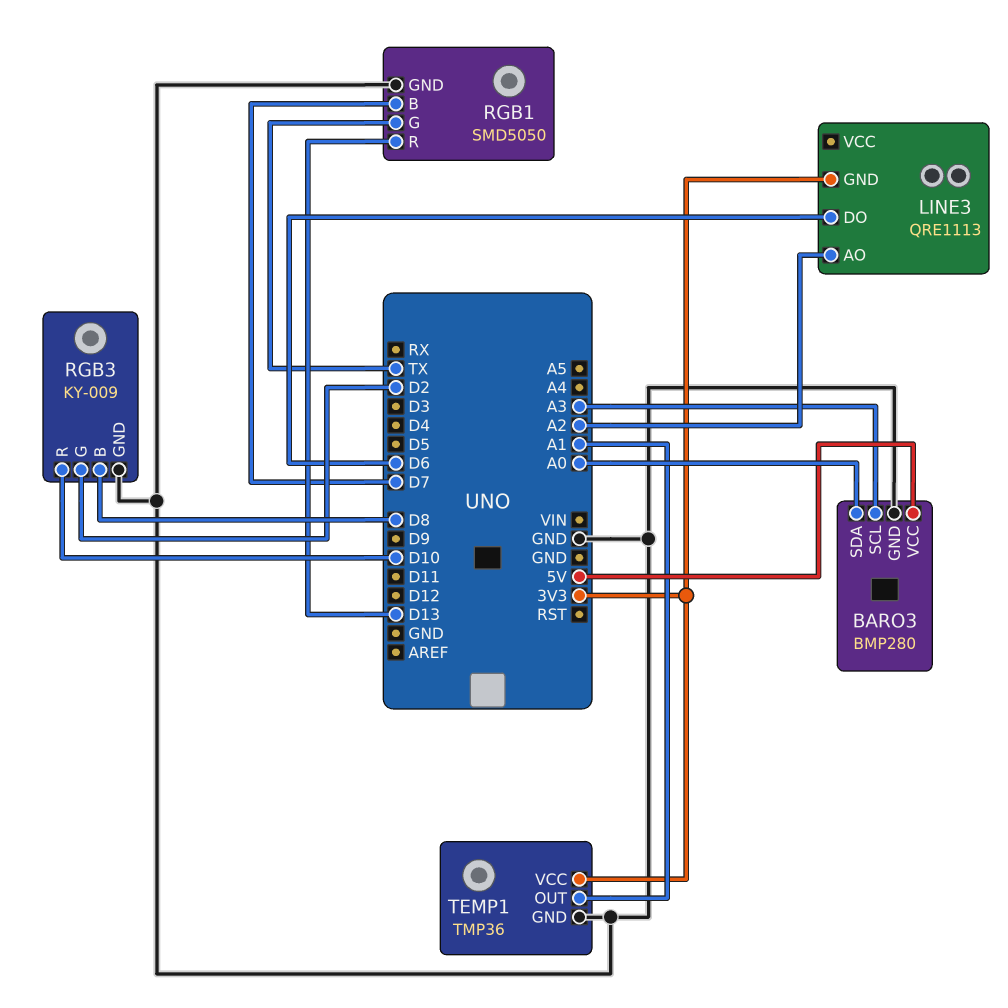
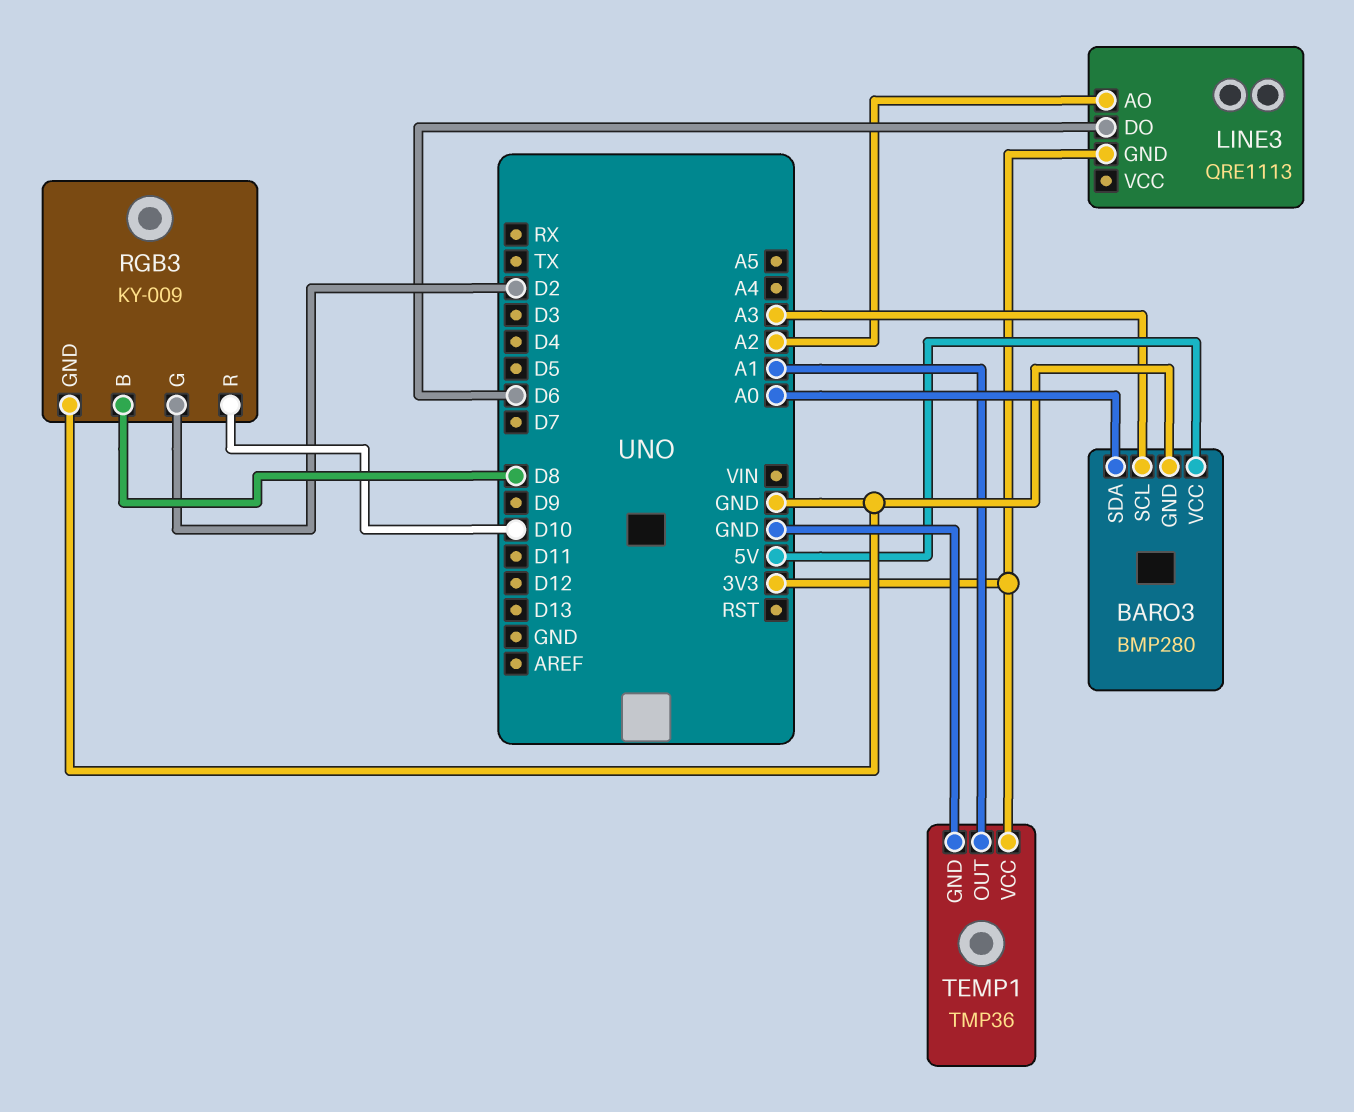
RGB1: SMD5050 -> none
RGB1 pin B: D7 -> none
RGB1 pin G: TX -> none
RGB1 pin GND: GND -> none
RGB1 pin R: D13 -> none

